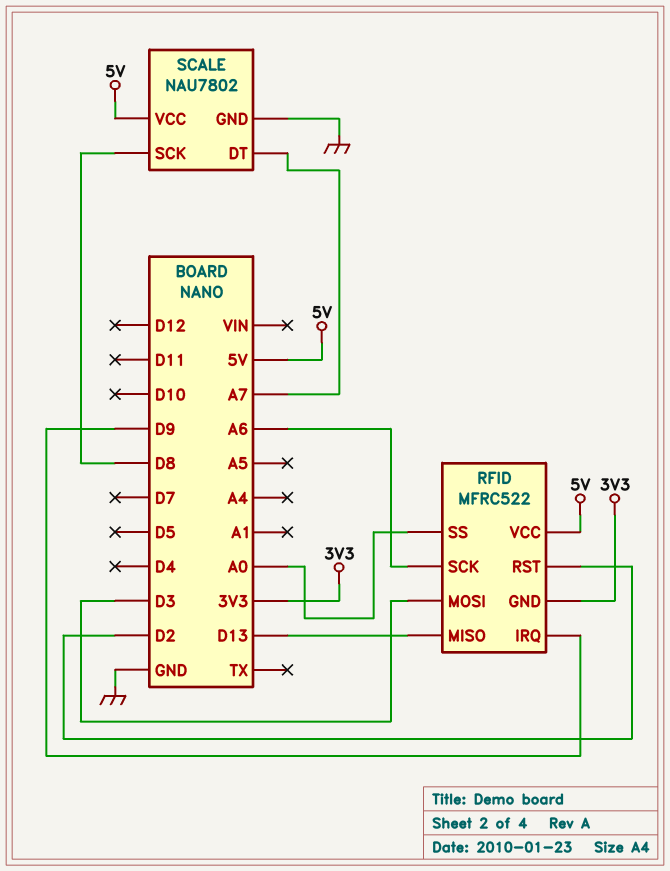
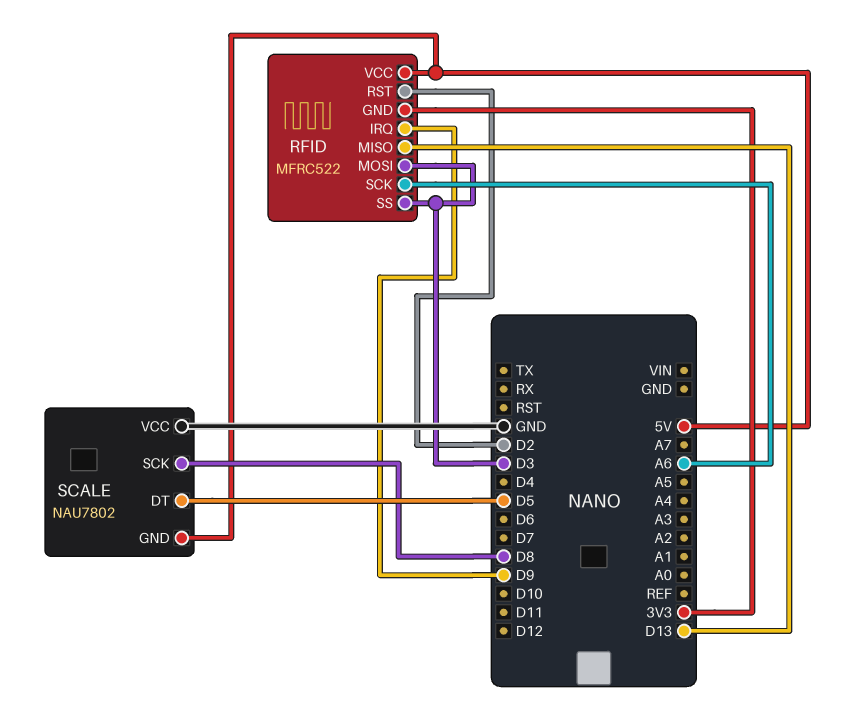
RFID pin SS: A0 -> D3
SCALE pin DT: A7 -> D5
SCALE pin GND: GND -> 5V
SCALE pin VCC: 5V -> GND

